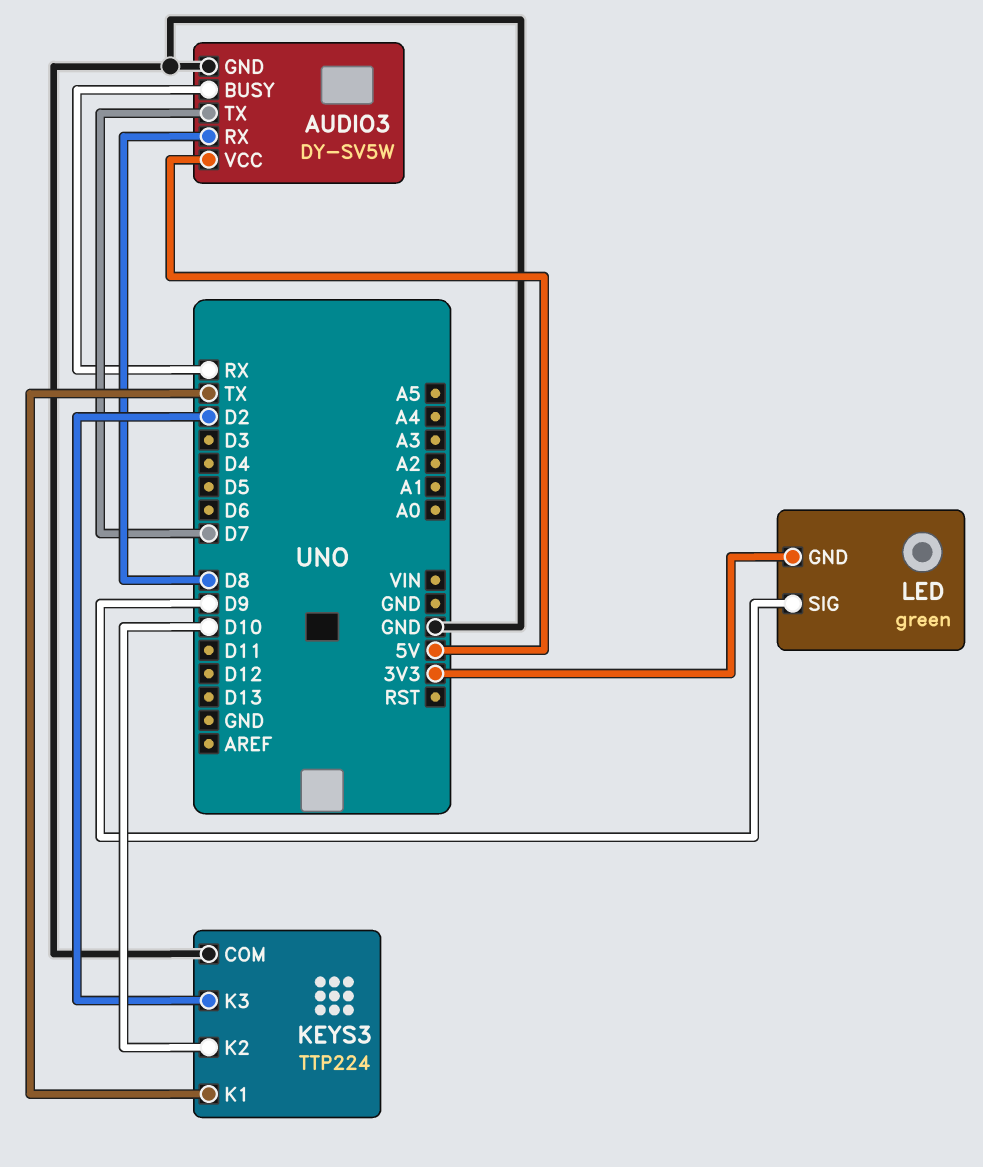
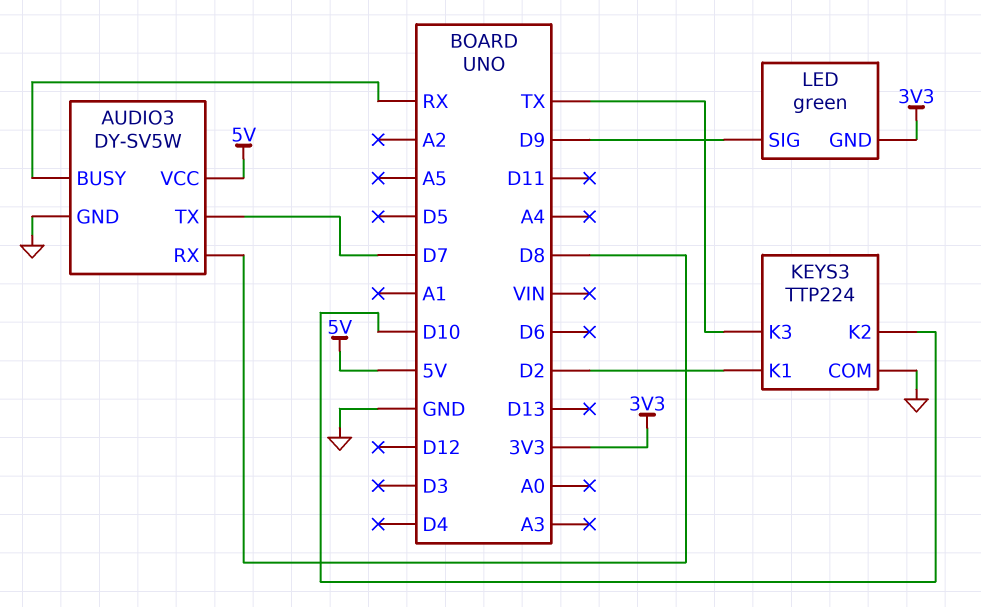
KEYS3 pin K1: TX -> D2
KEYS3 pin K3: D2 -> TX

